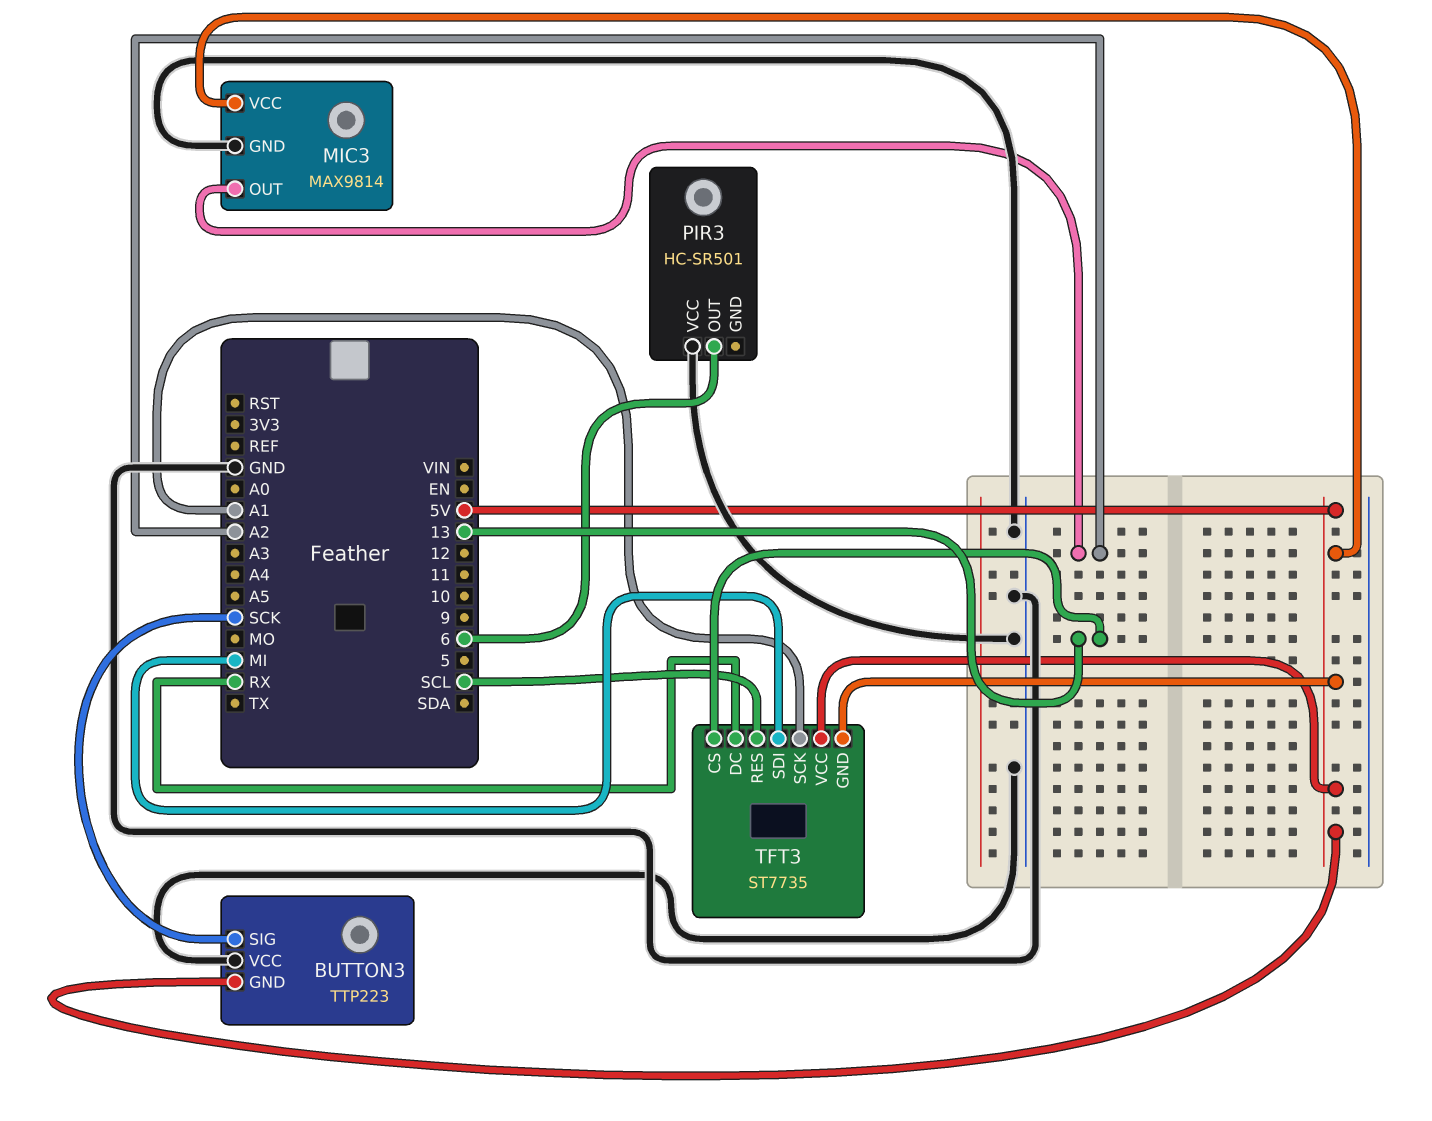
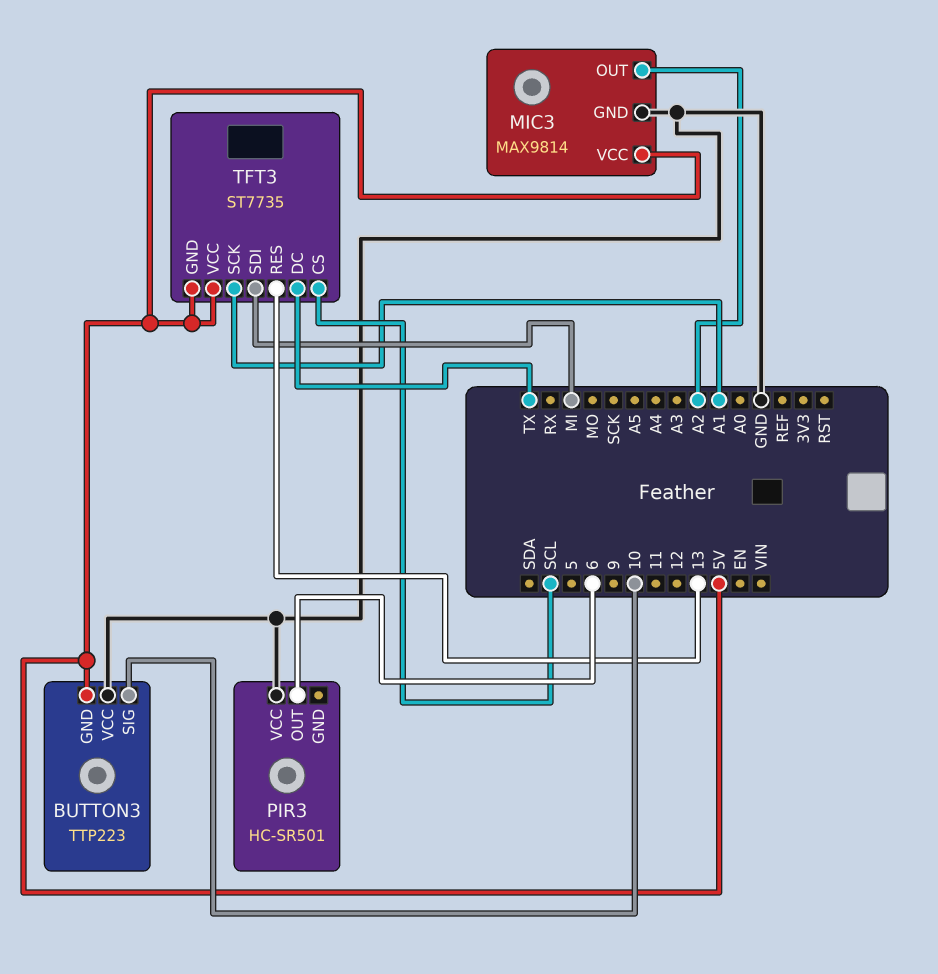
BUTTON3 pin SIG: SCK -> 10
TFT3 pin CS: 13 -> SCL
TFT3 pin DC: RX -> TX
TFT3 pin RES: SCL -> 13

